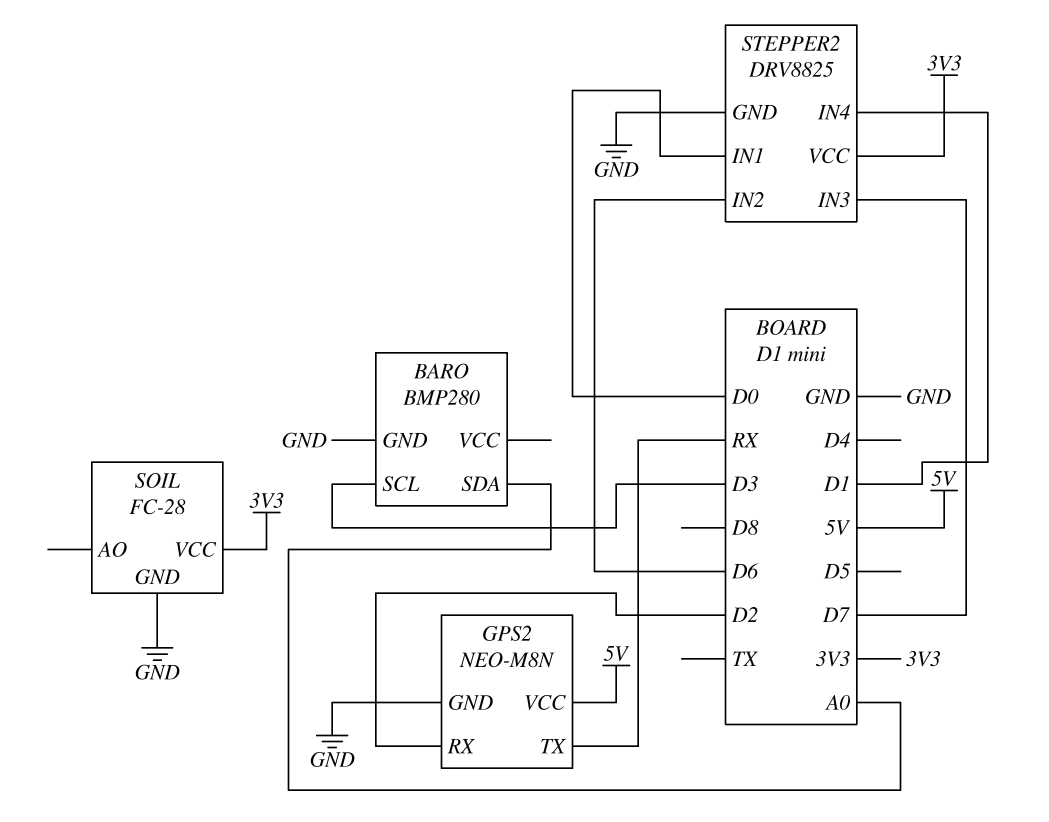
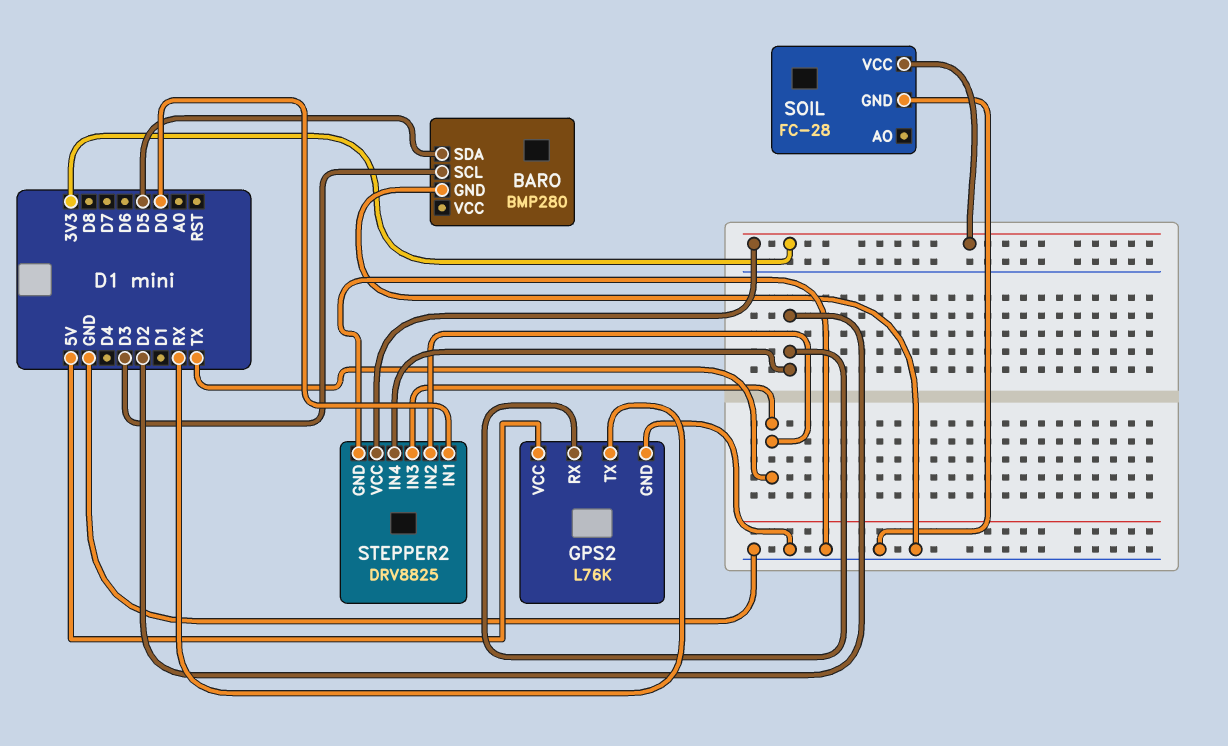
BARO pin SDA: A0 -> D5
GPS2: NEO-M8N -> L76K
STEPPER2 pin IN2: D6 -> TX
STEPPER2 pin IN3: D7 -> TX
STEPPER2 pin IN4: D1 -> D2

